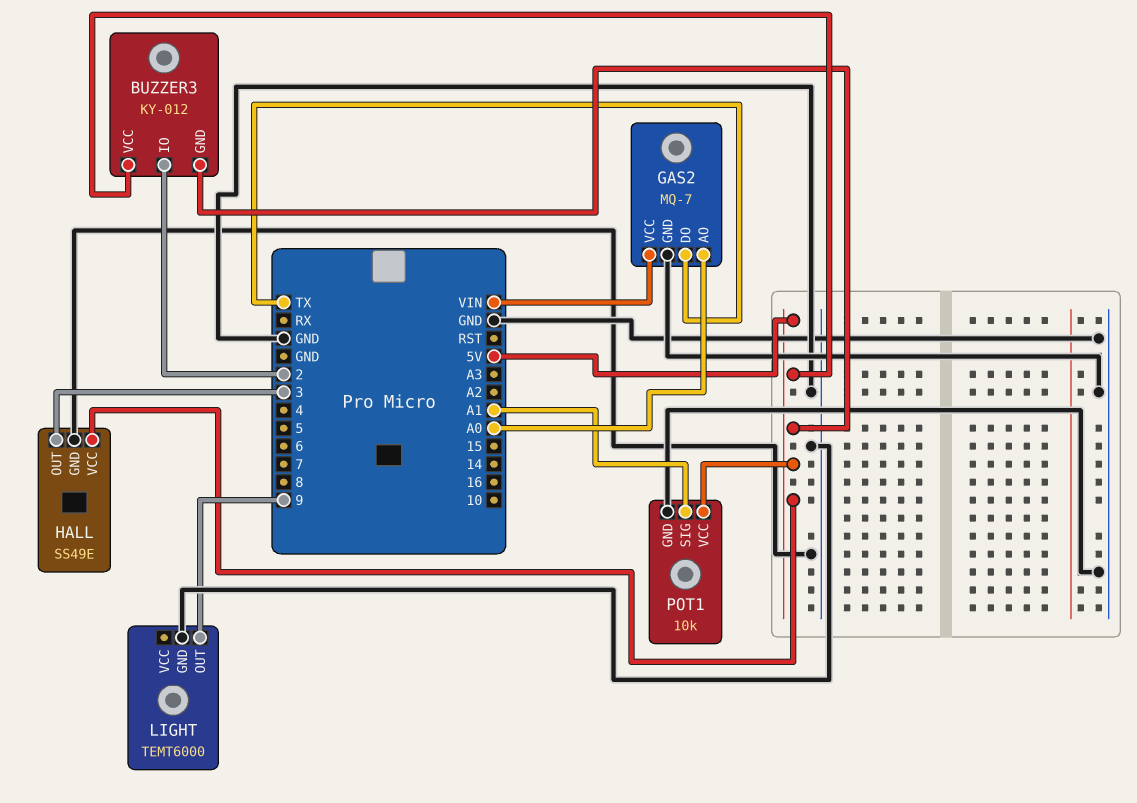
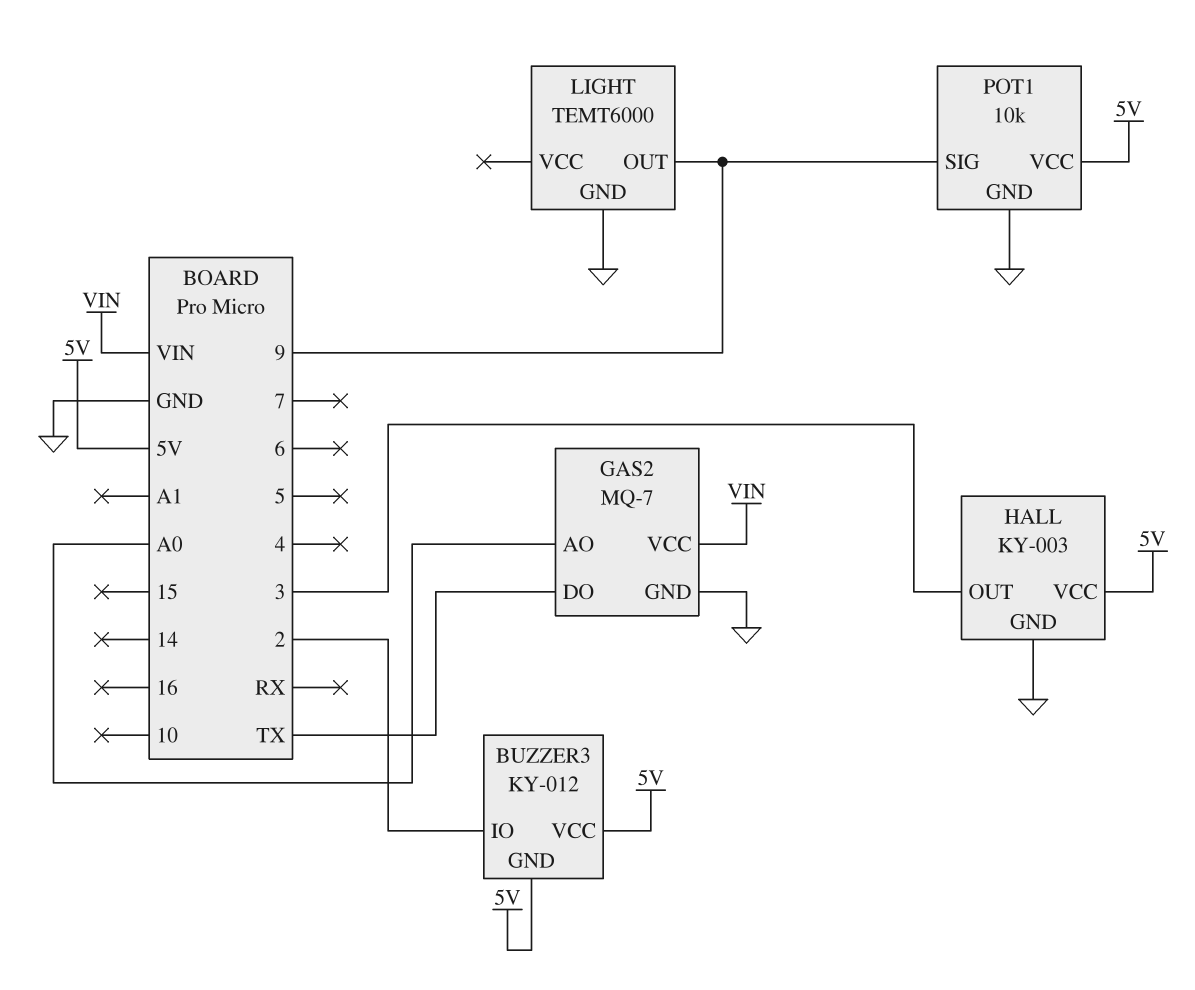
HALL: SS49E -> KY-003
POT1 pin SIG: A1 -> 9

